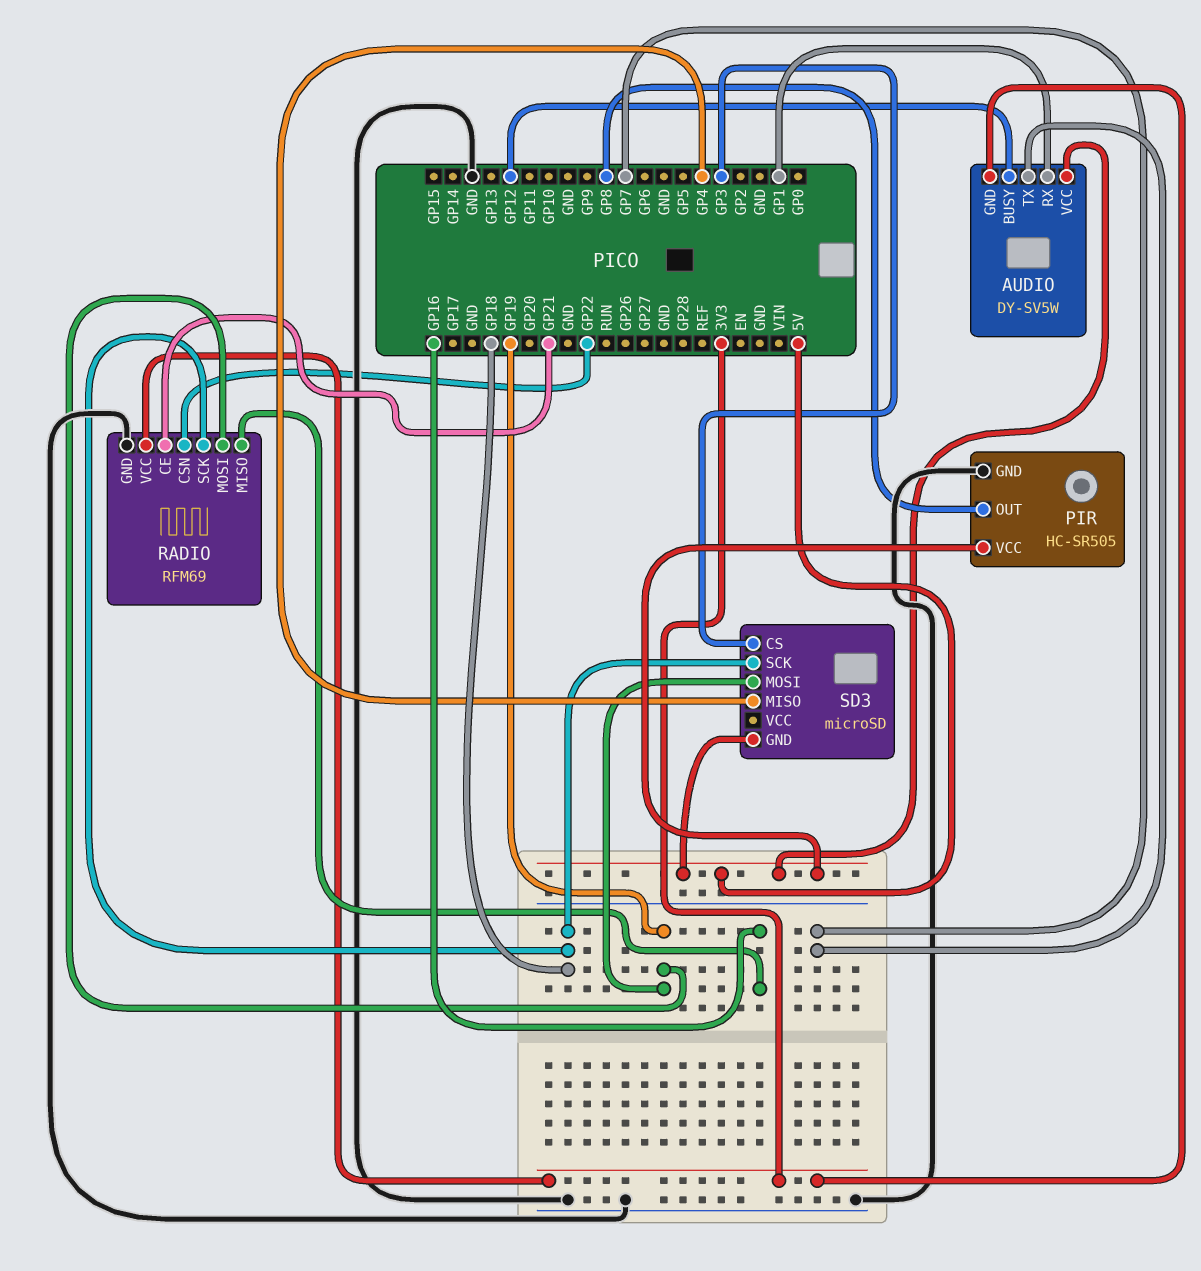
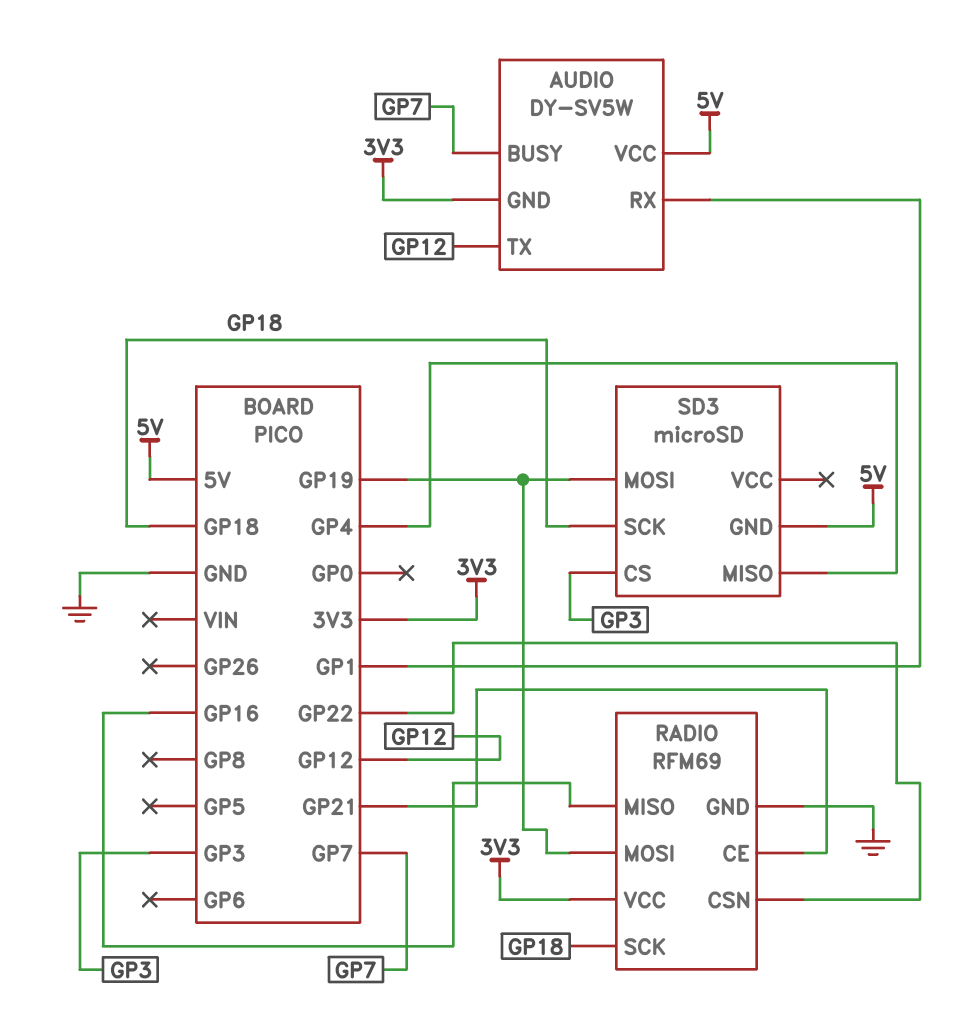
AUDIO pin BUSY: GP12 -> GP7
AUDIO pin TX: GP7 -> GP12
PIR: HC-SR505 -> none
PIR pin GND: GND -> none
PIR pin OUT: GP8 -> none
PIR pin VCC: 5V -> none

